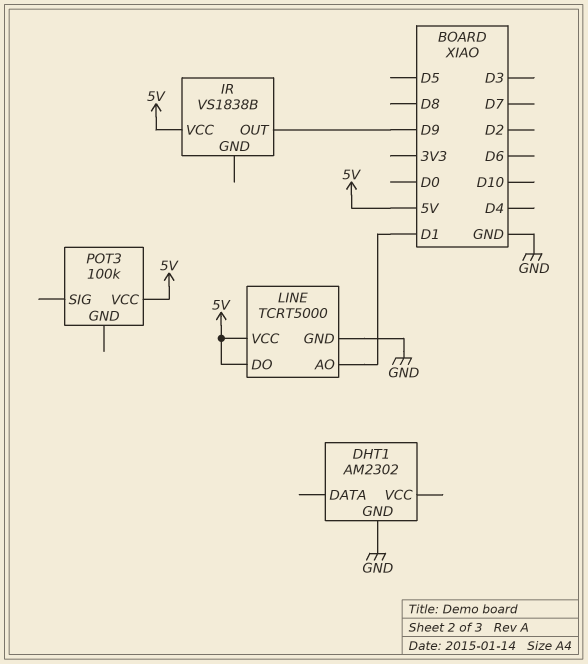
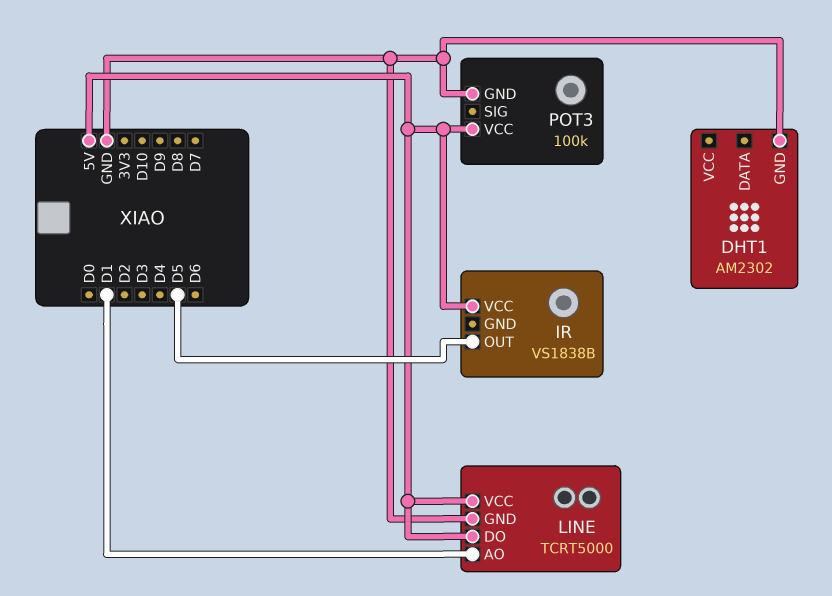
IR pin OUT: D9 -> D5
POT3 pin GND: none -> GND

